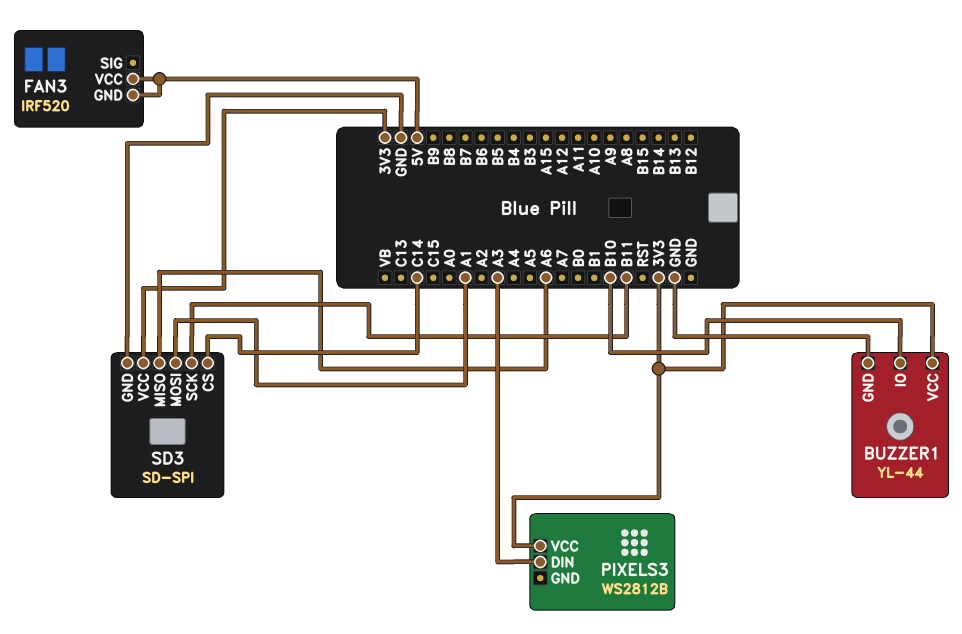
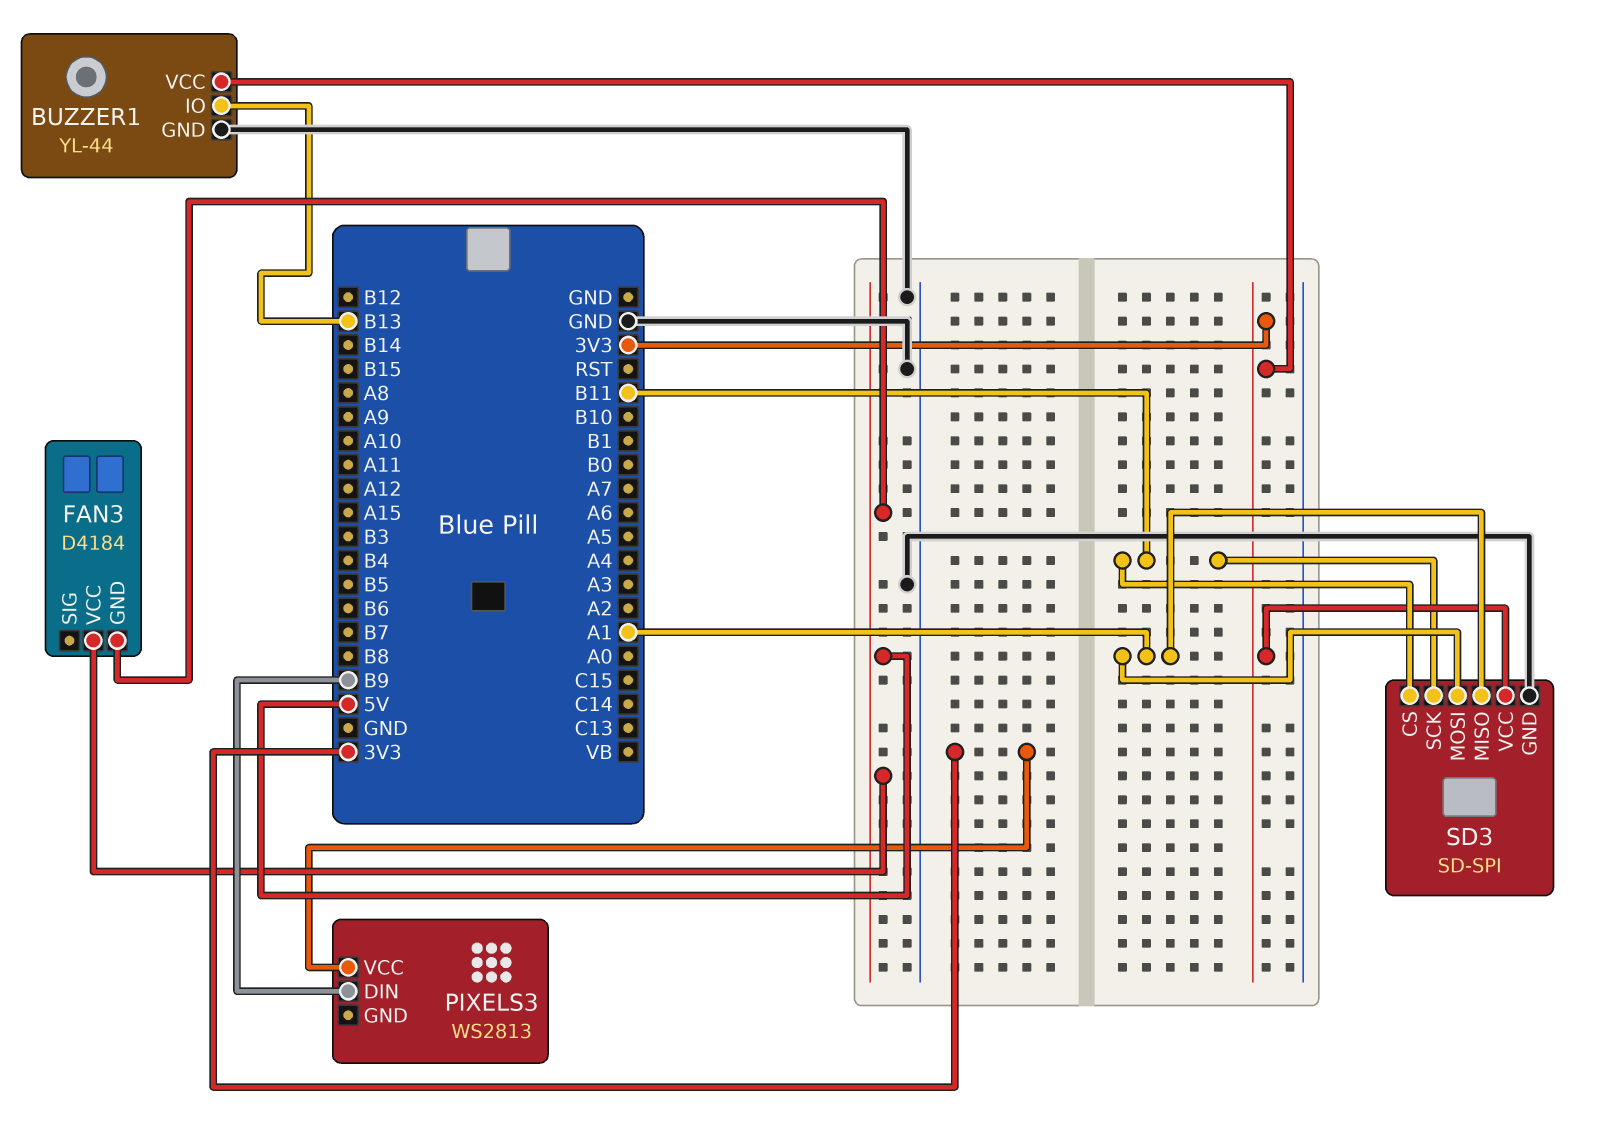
BUZZER1 pin IO: B10 -> B13
FAN3: IRF520 -> D4184
PIXELS3: WS2812B -> WS2813
PIXELS3 pin DIN: A3 -> B9
SD3 pin CS: C14 -> B11
SD3 pin MISO: A6 -> A1

